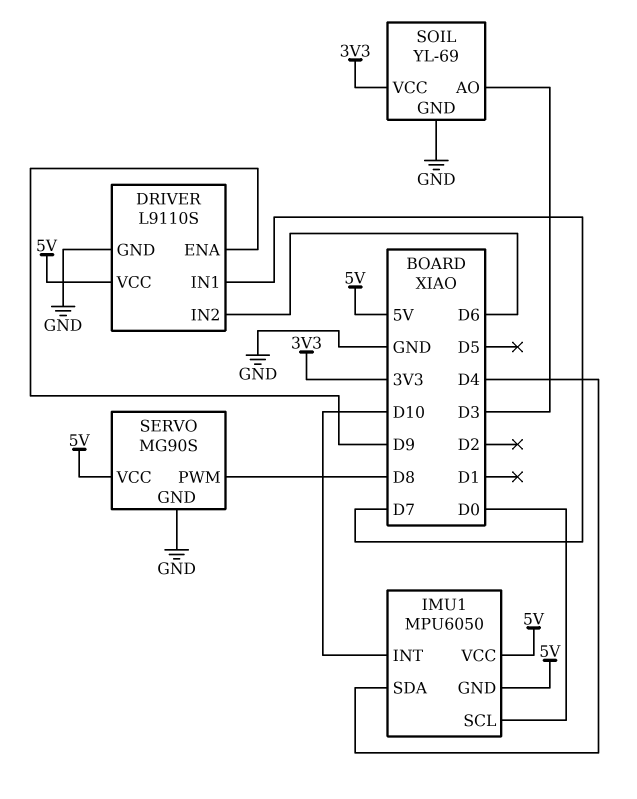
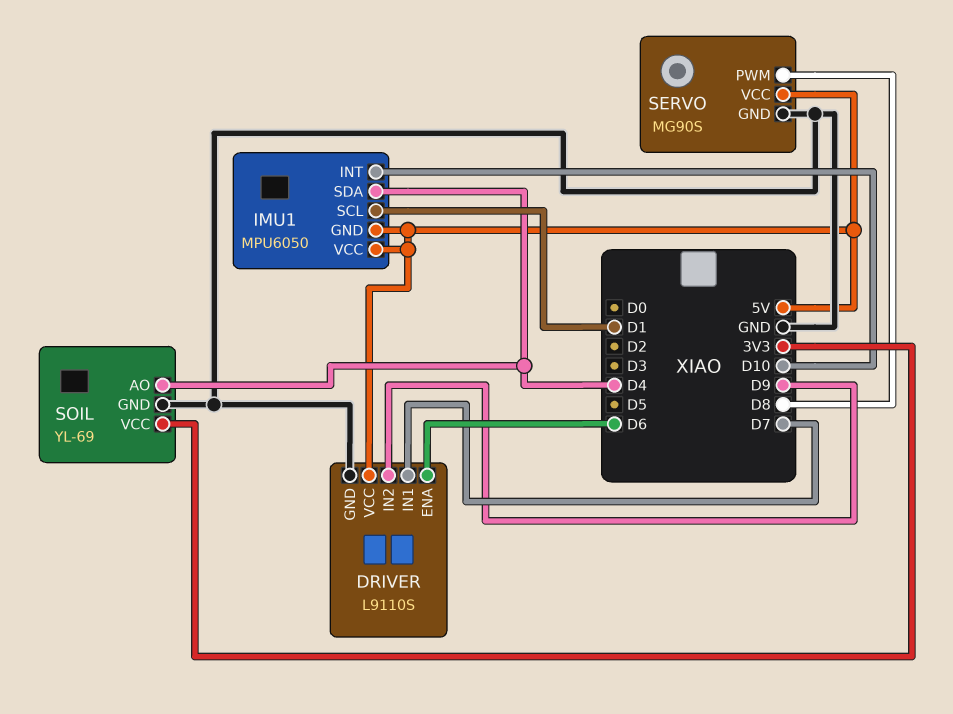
DRIVER pin ENA: D9 -> D6
DRIVER pin IN2: D6 -> D9
IMU1 pin SCL: D0 -> D1
SOIL pin AO: D3 -> D4

